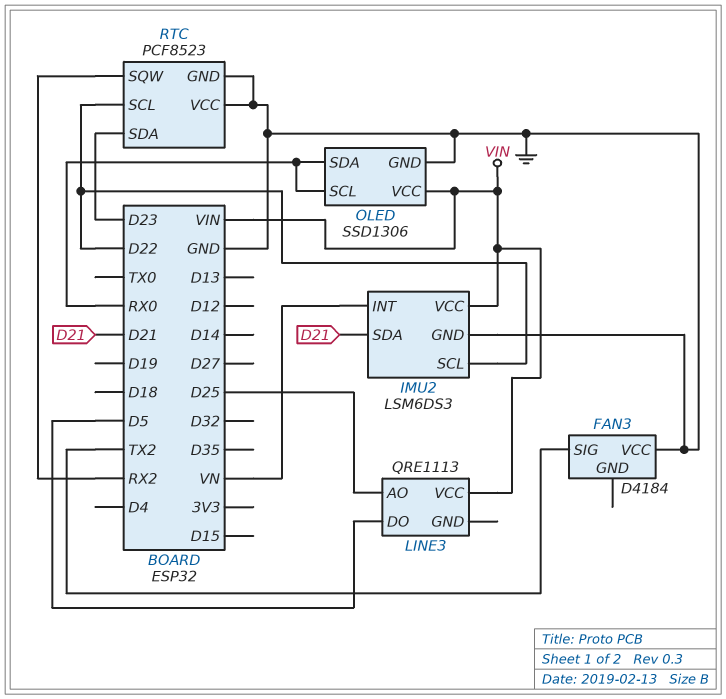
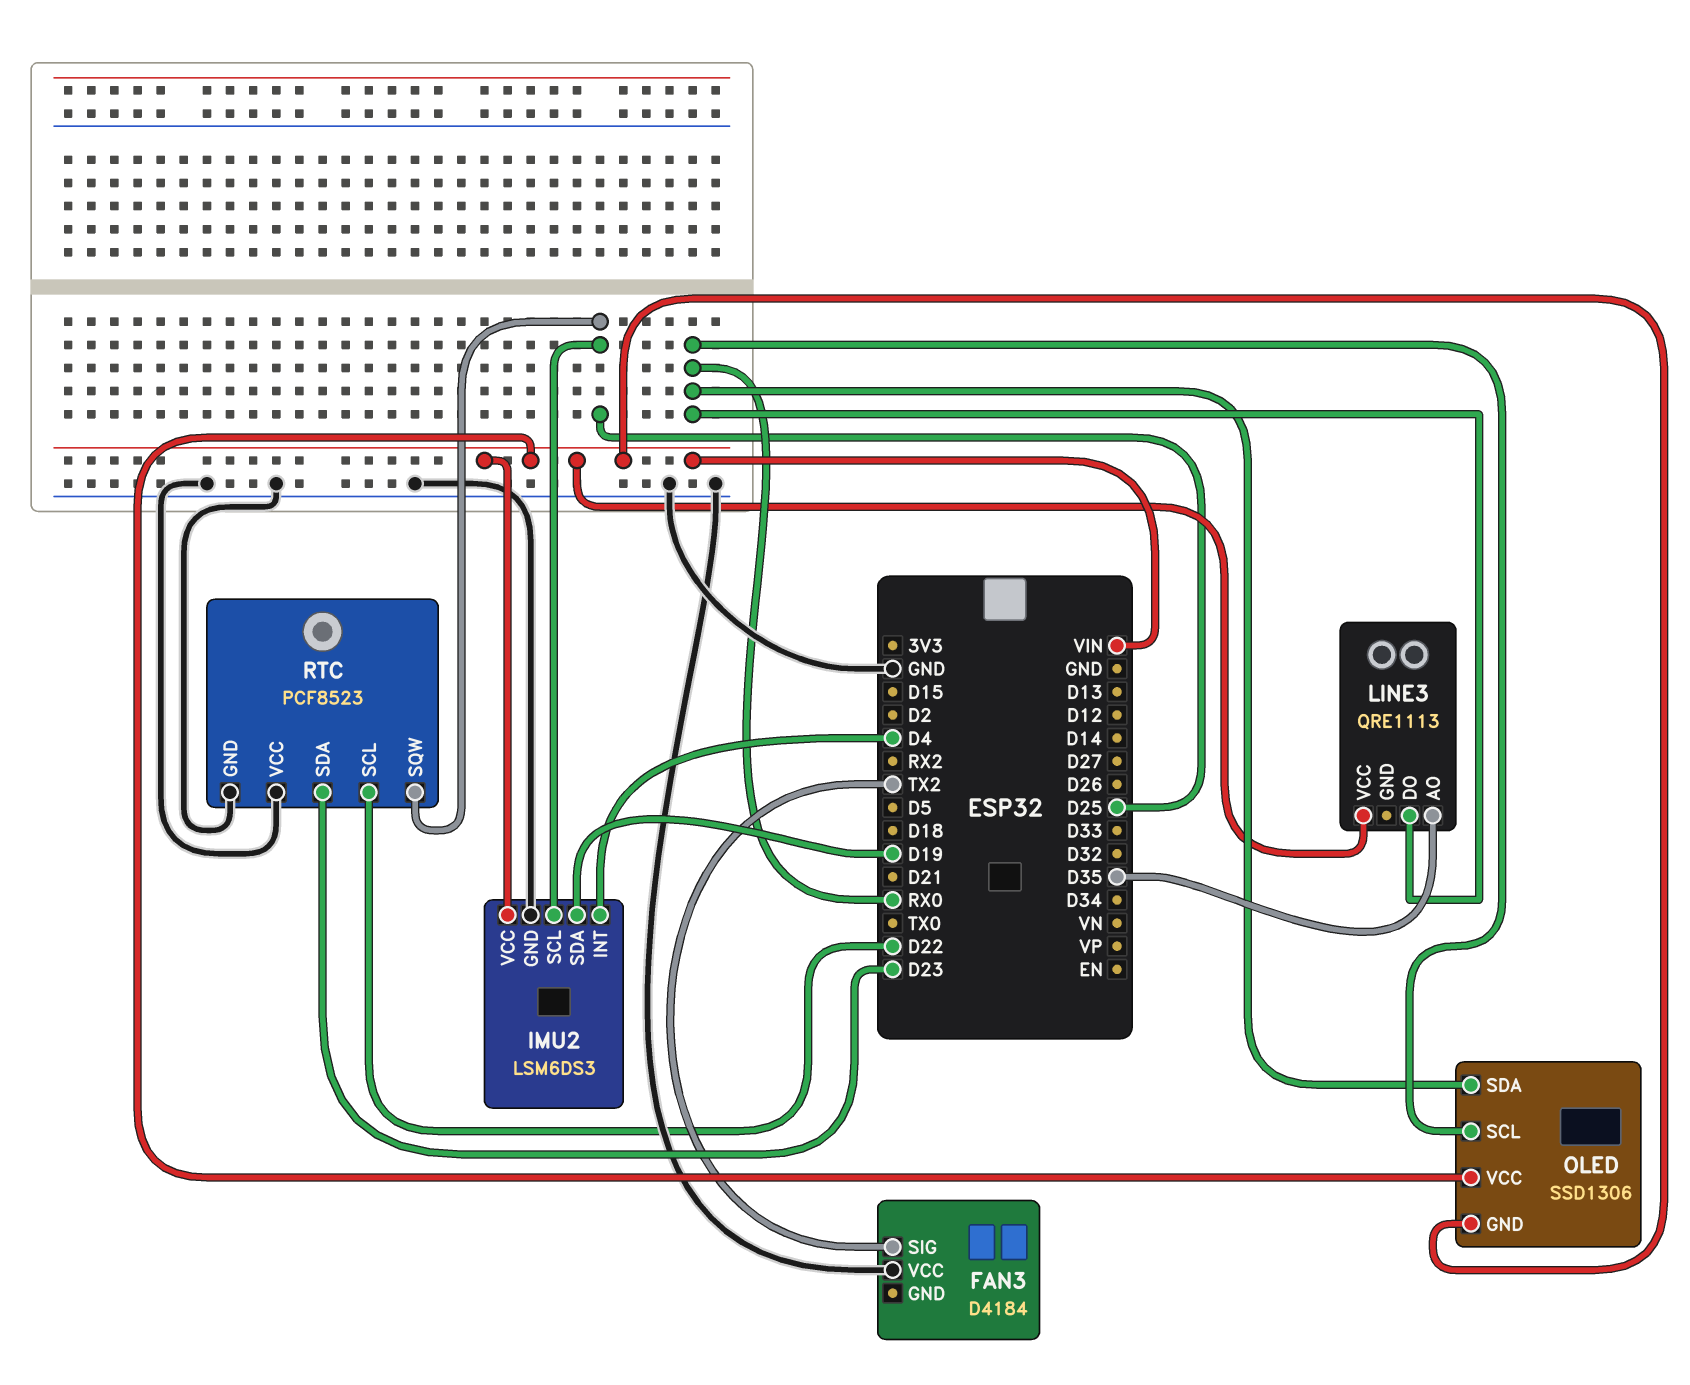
IMU2 pin INT: VN -> D4
IMU2 pin SCL: D22 -> D25
IMU2 pin SDA: D21 -> D19
LINE3 pin AO: D25 -> D35
LINE3 pin DO: D5 -> RX0
OLED pin GND: GND -> VIN
RTC pin SQW: RX2 -> D25

